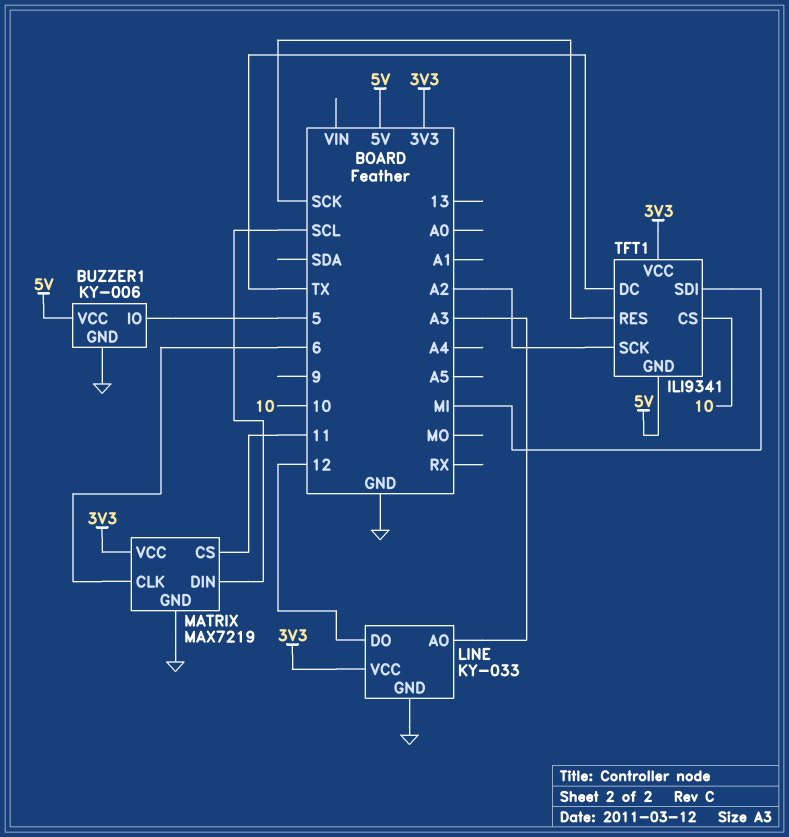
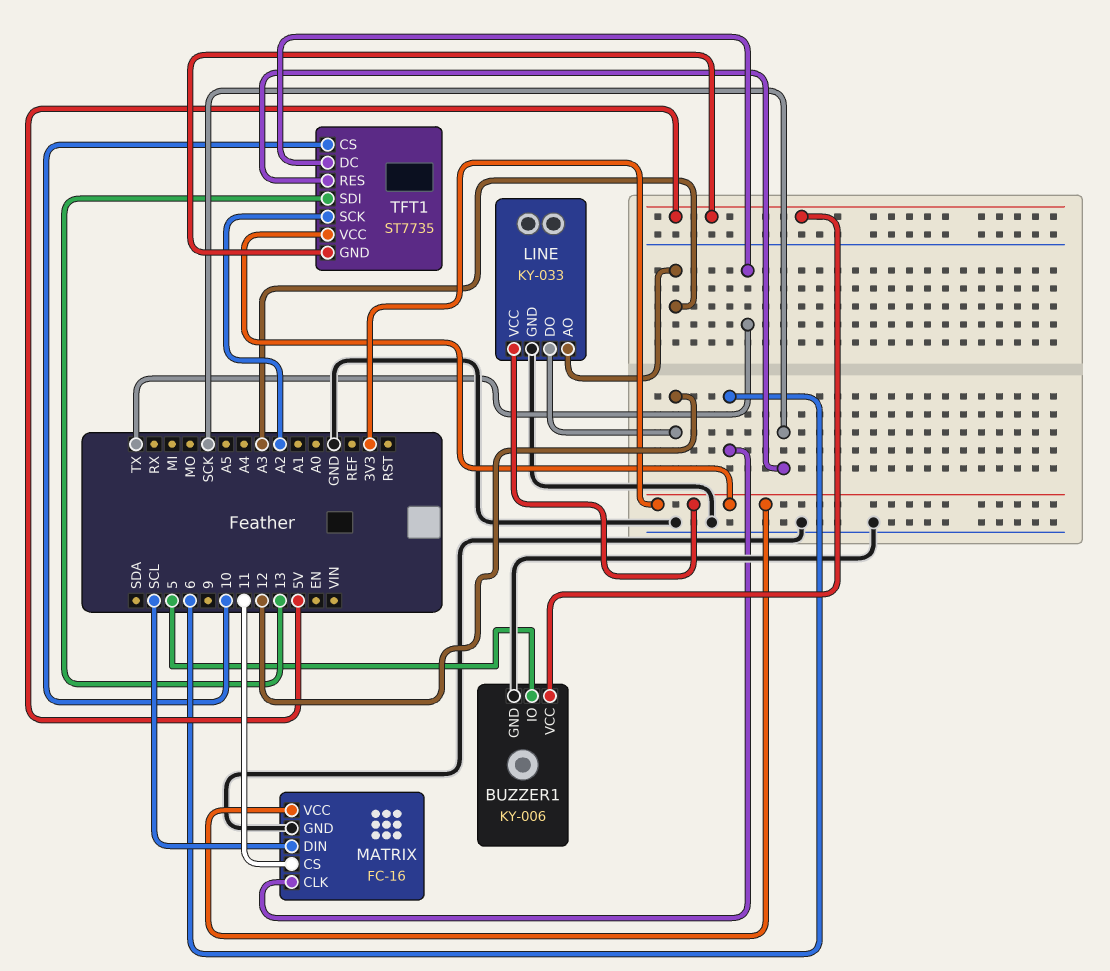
MATRIX: MAX7219 -> FC-16
TFT1: ILI9341 -> ST7735
TFT1 pin SDI: MI -> 13

